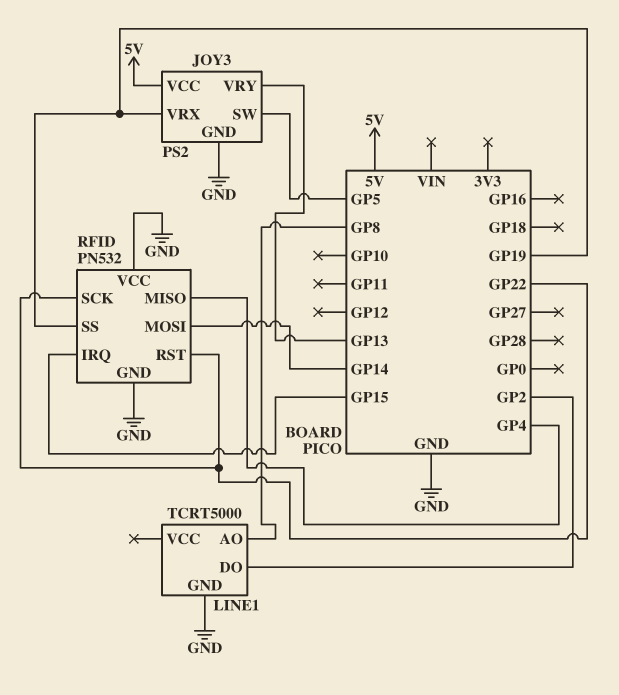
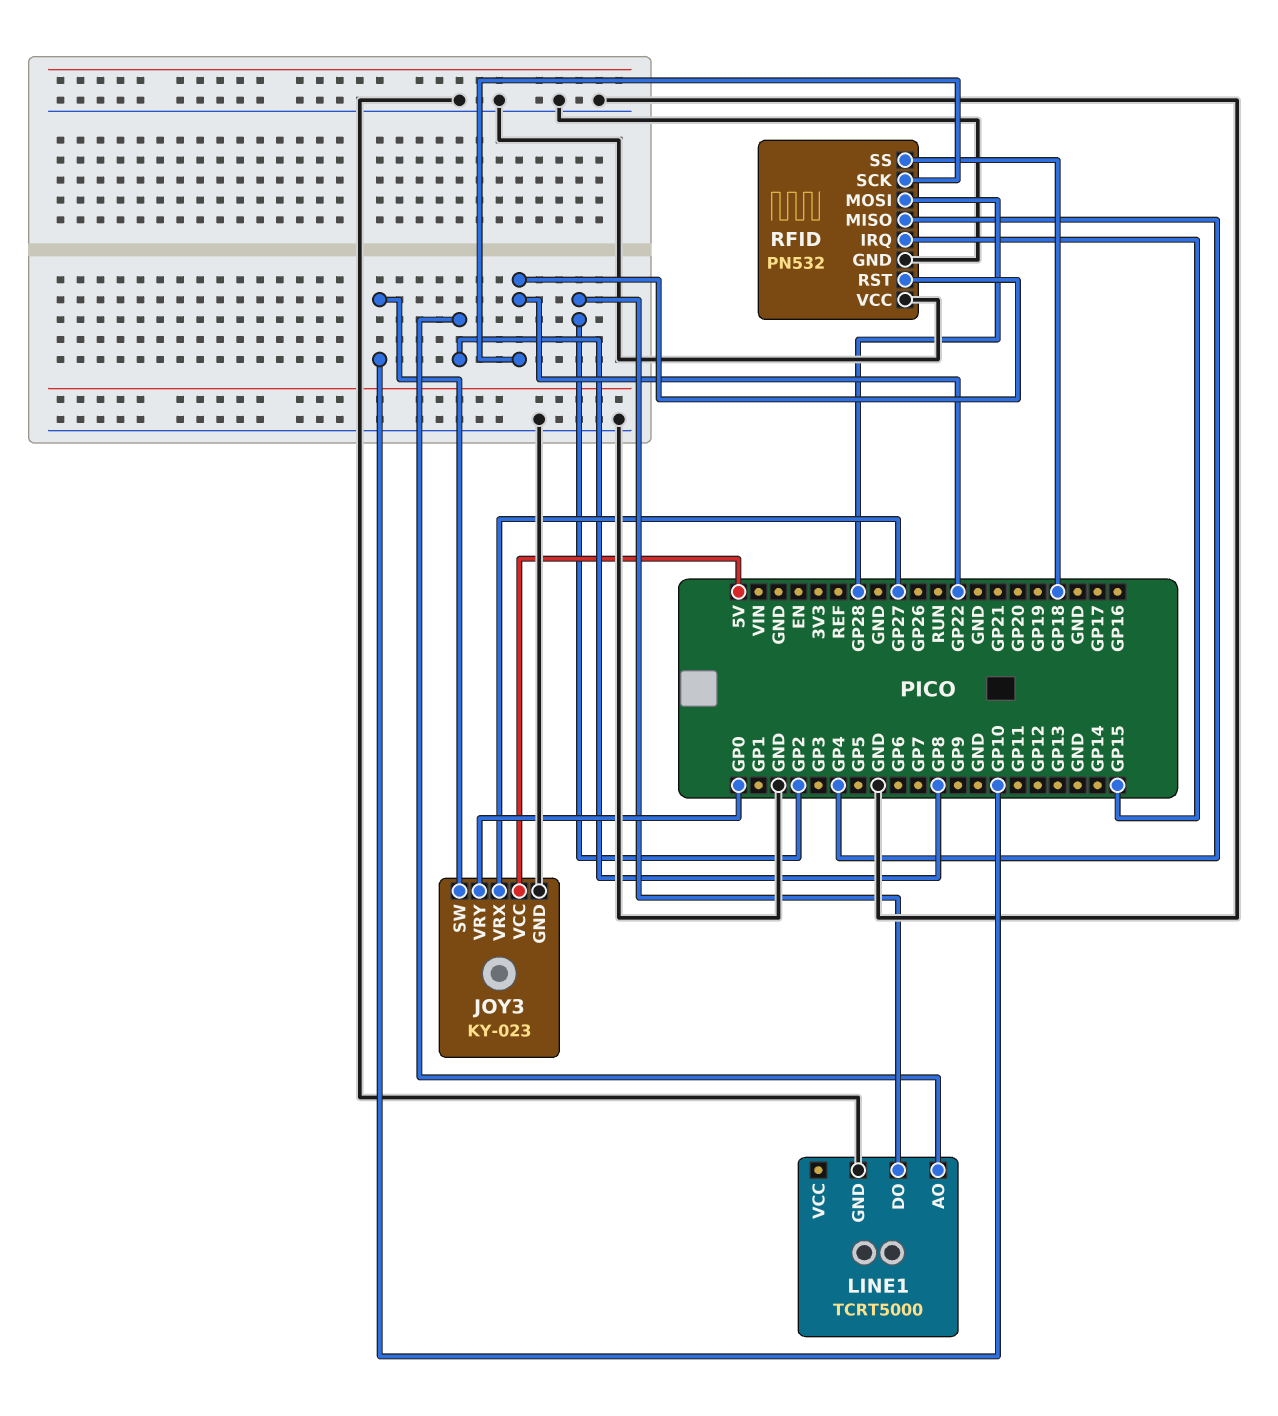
JOY3: PS2 -> KY-023
JOY3 pin SW: GP5 -> GP10
JOY3 pin VRX: GP19 -> GP27
JOY3 pin VRY: GP13 -> GP0
RFID pin MOSI: GP14 -> GP28
RFID pin SS: GP19 -> GP18

